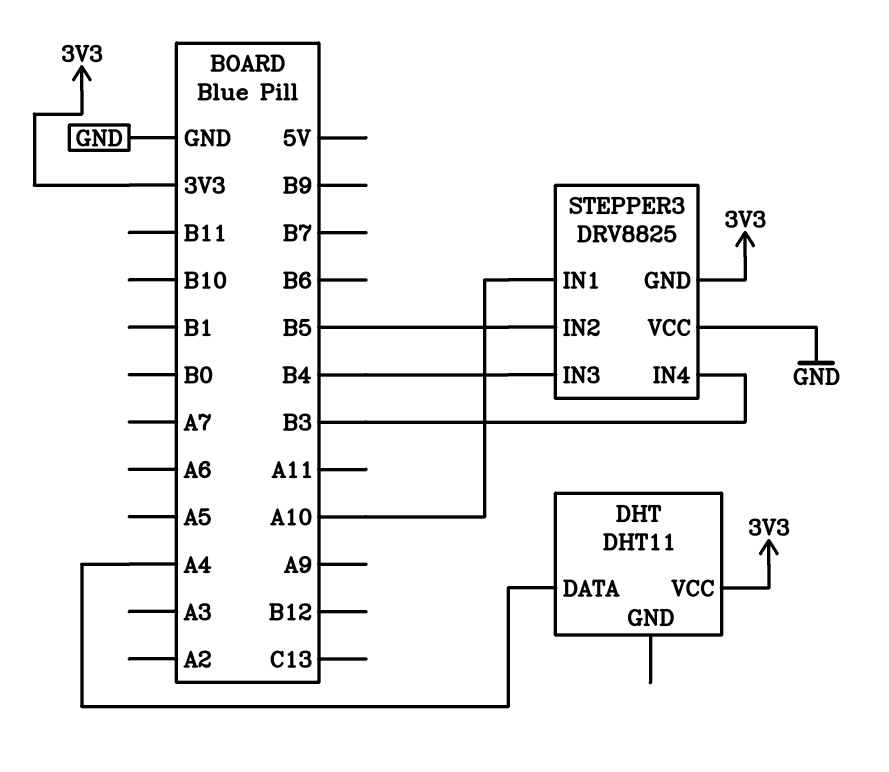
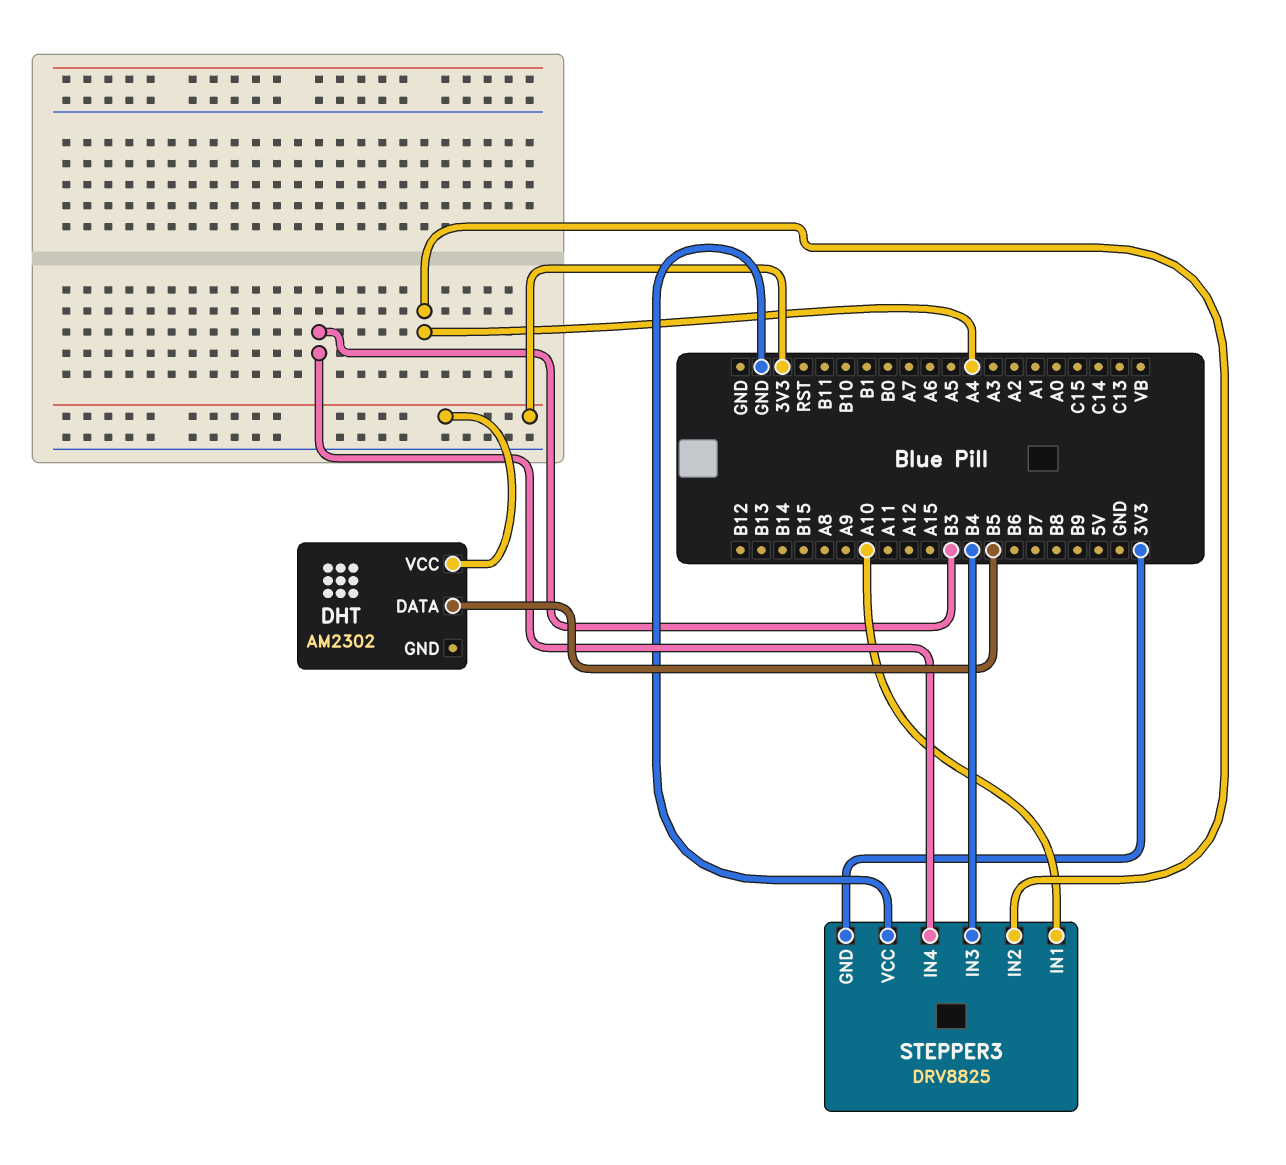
DHT: DHT11 -> AM2302
DHT pin DATA: A4 -> B5
STEPPER3 pin IN2: B5 -> A4

